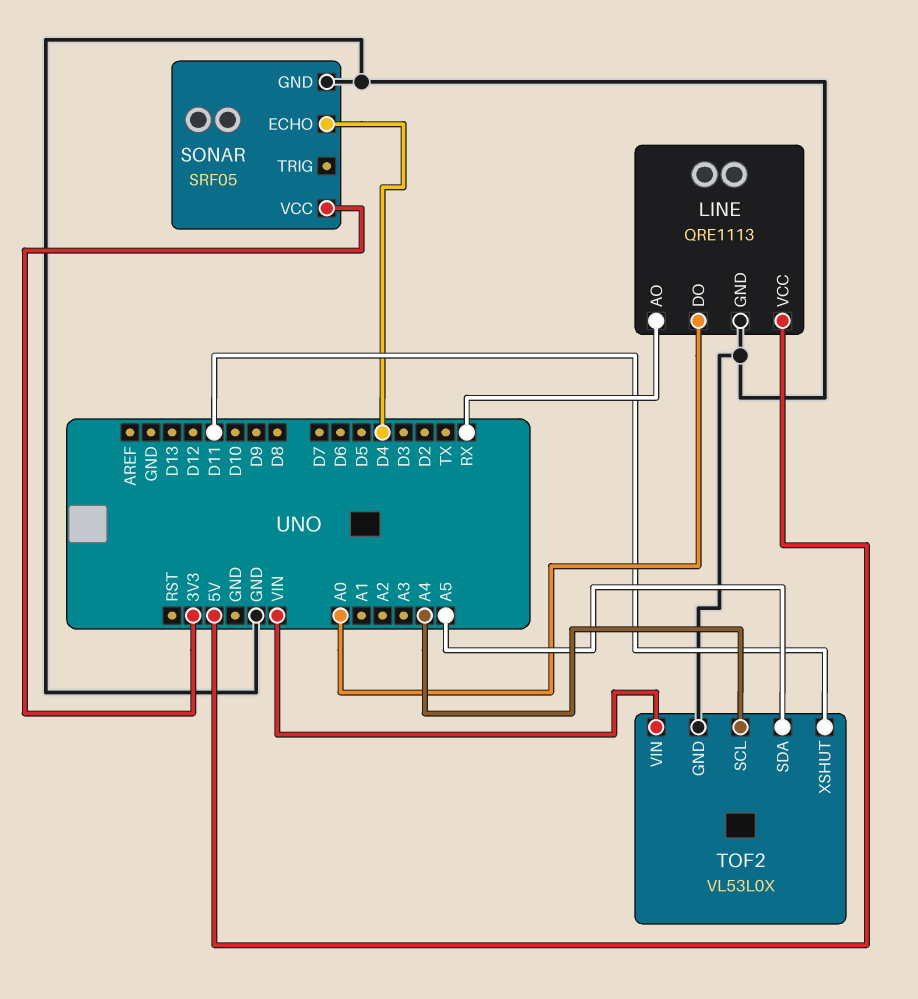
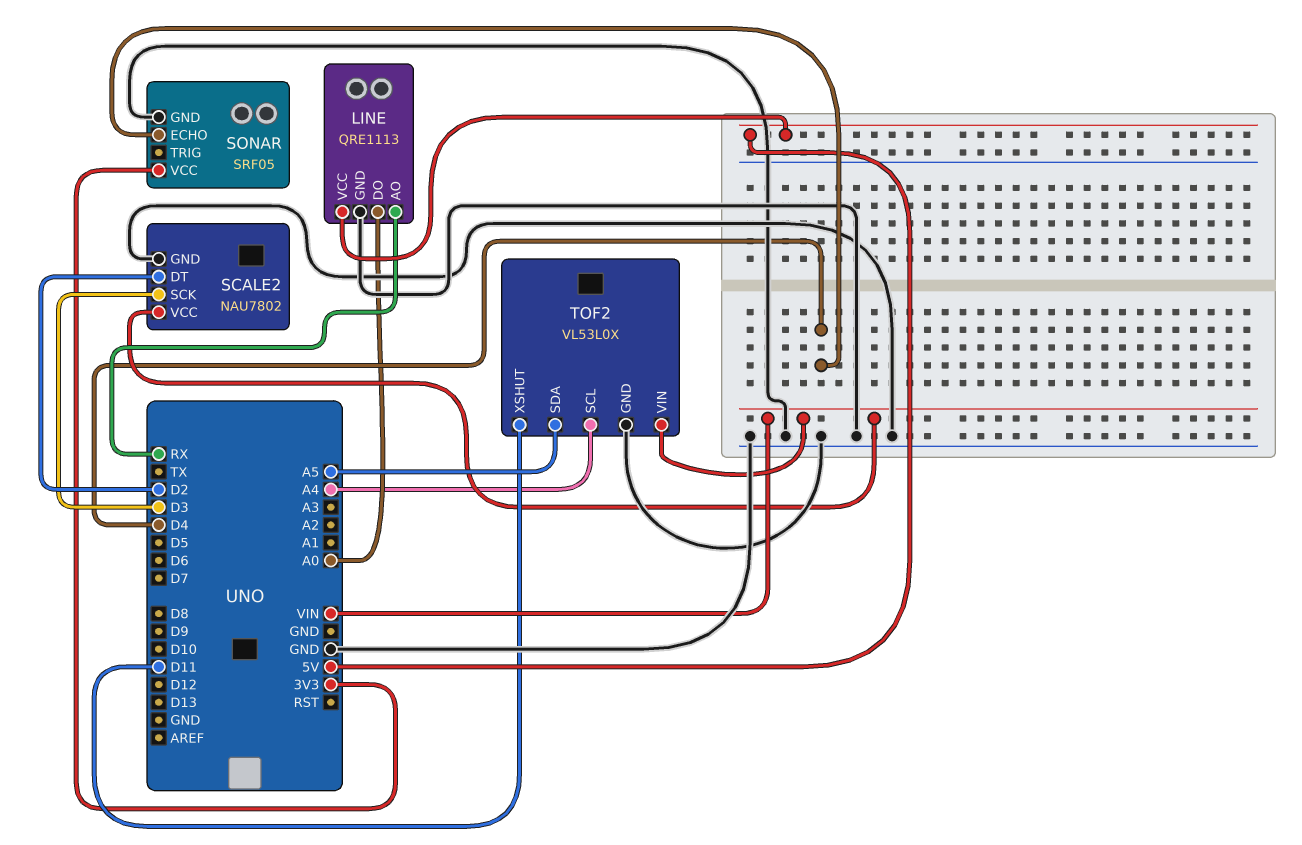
SCALE2: none -> NAU7802
SCALE2 pin DT: none -> D2
SCALE2 pin GND: none -> GND
SCALE2 pin SCK: none -> D3
SCALE2 pin VCC: none -> VIN

